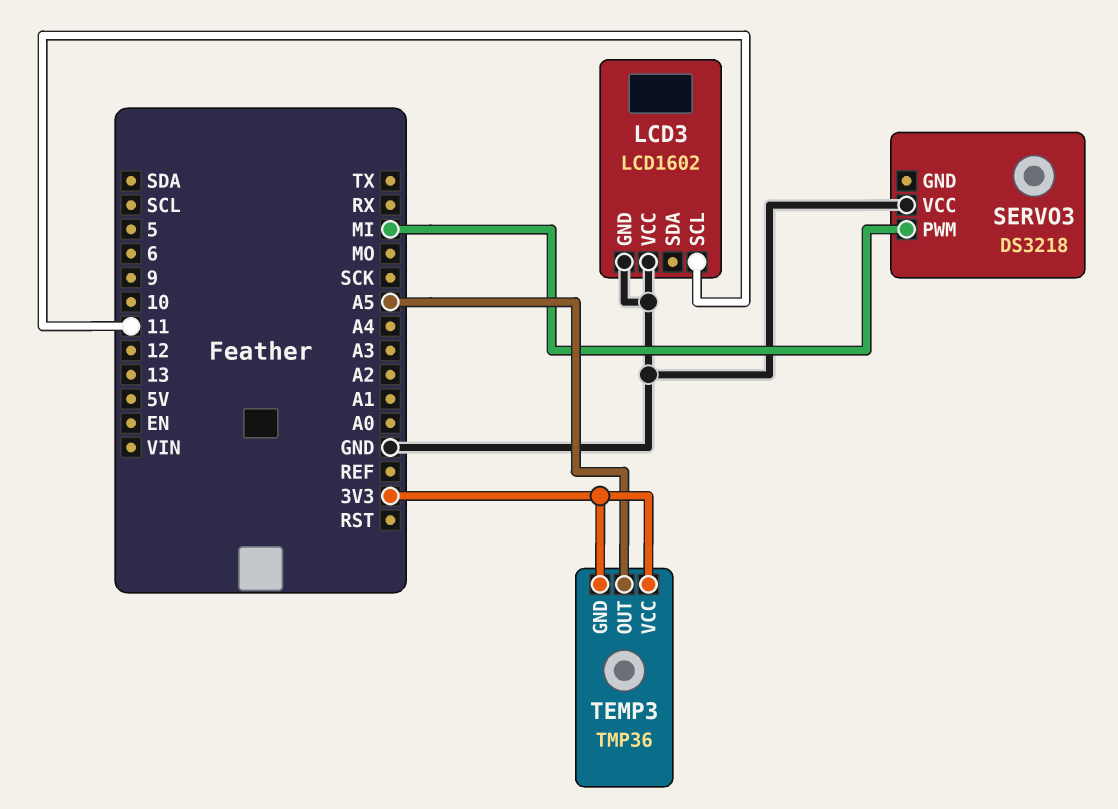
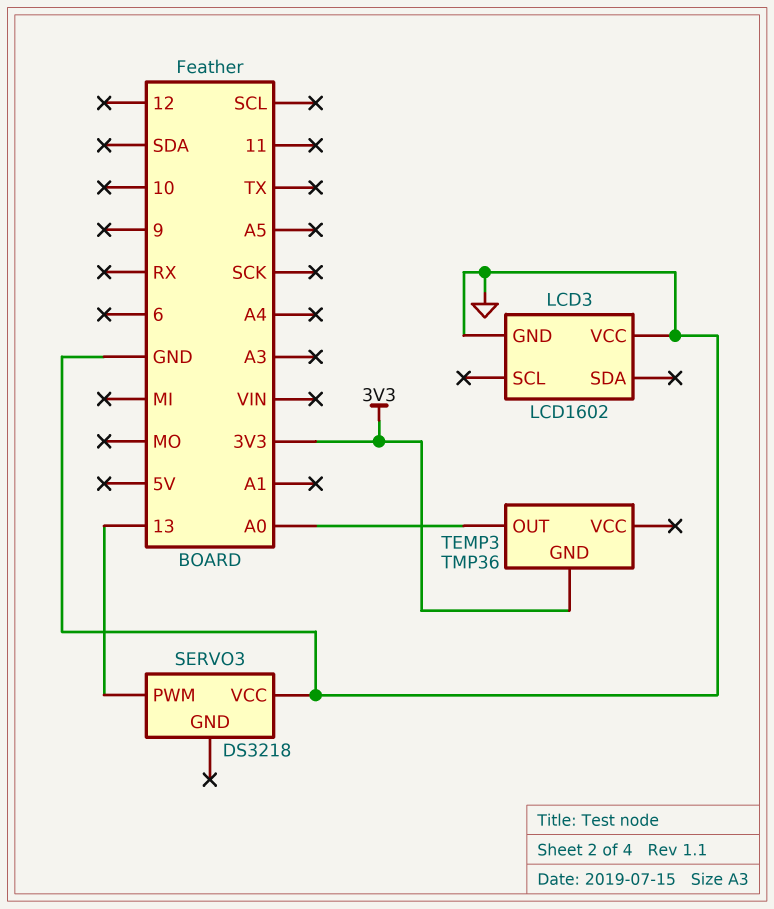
LCD3 pin SCL: 11 -> none
SERVO3 pin PWM: MI -> 13
TEMP3 pin OUT: A5 -> A0
TEMP3 pin VCC: 3V3 -> none

